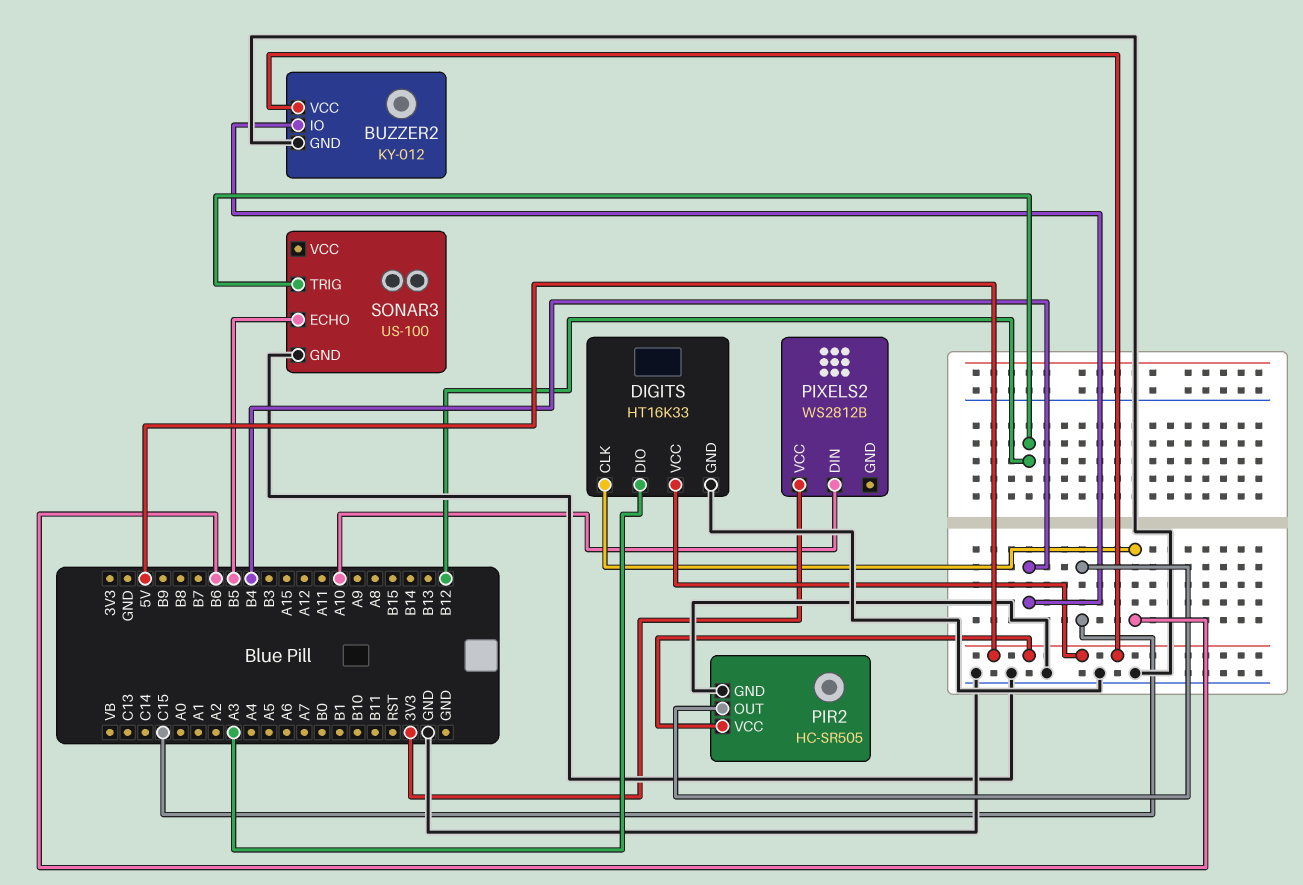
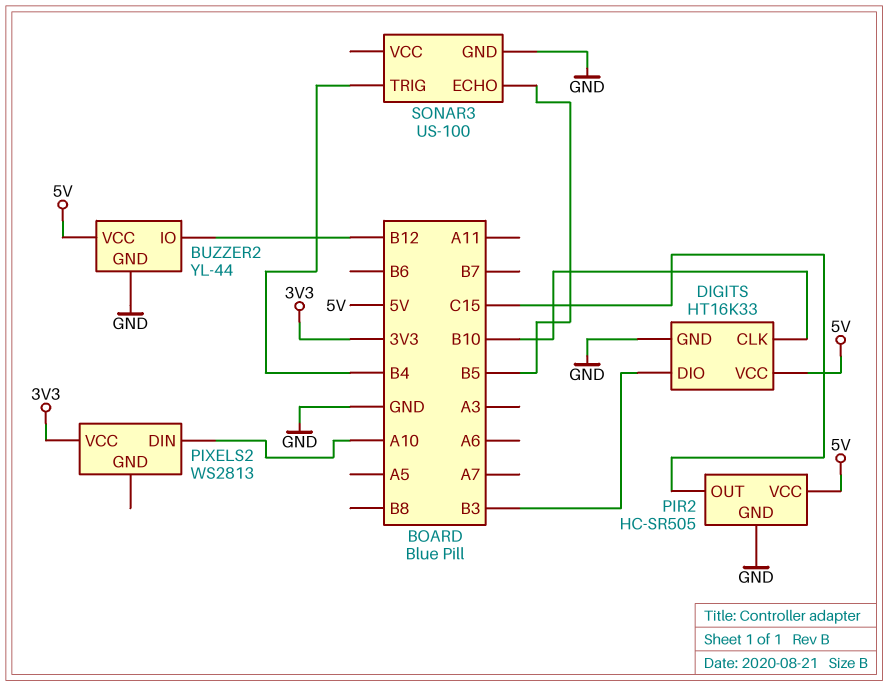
BUZZER2: KY-012 -> YL-44
BUZZER2 pin IO: B4 -> B12
DIGITS pin CLK: B6 -> B10
DIGITS pin DIO: A3 -> B3
PIXELS2: WS2812B -> WS2813
SONAR3 pin TRIG: B12 -> B4

